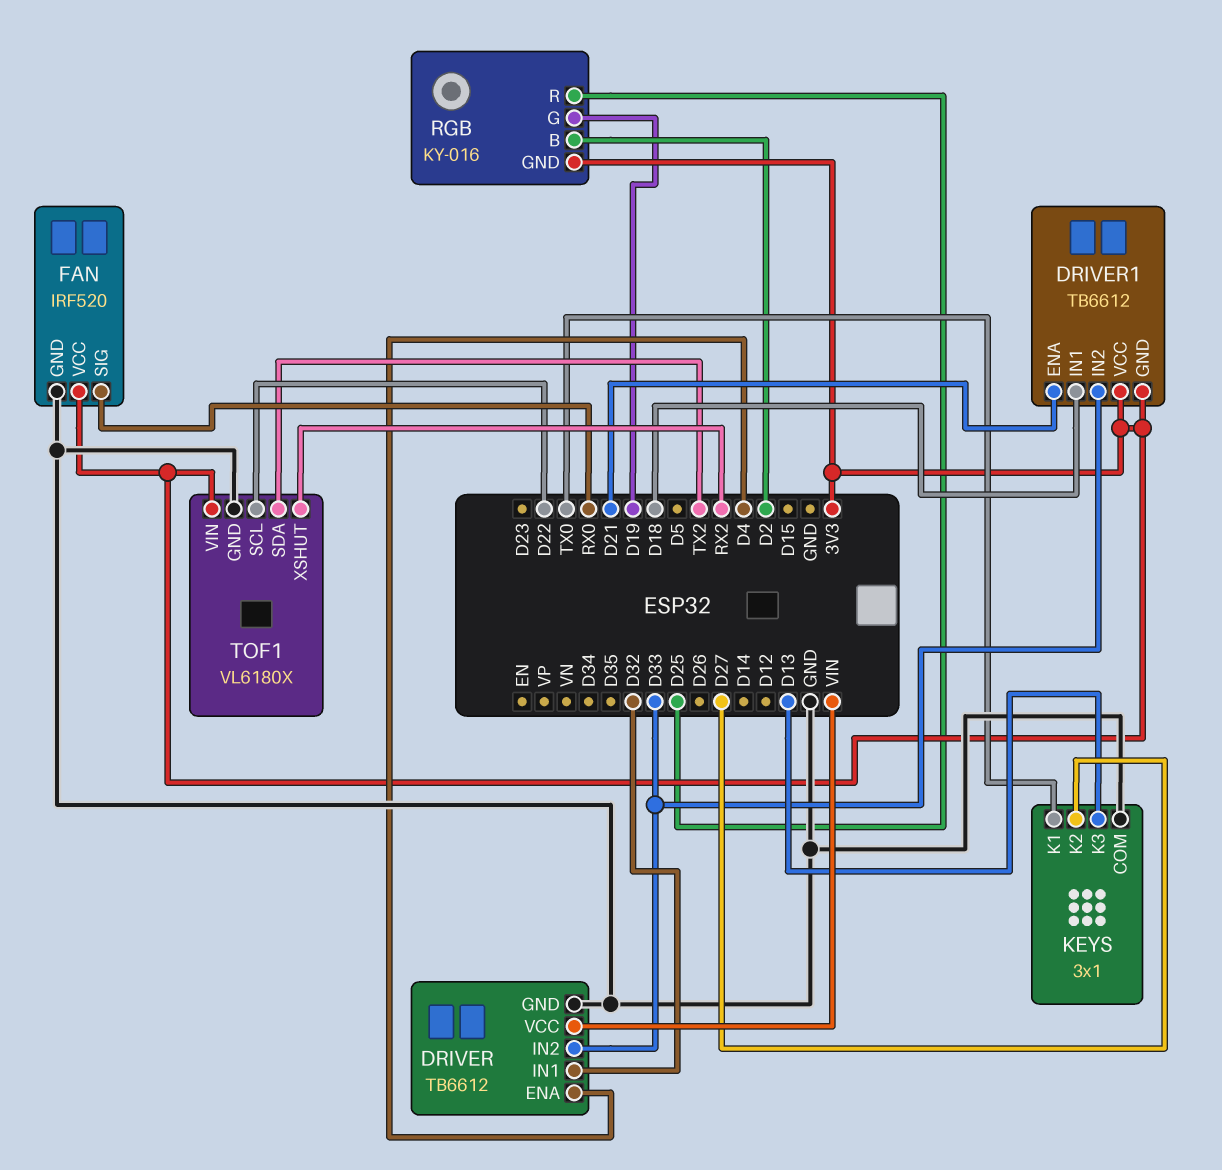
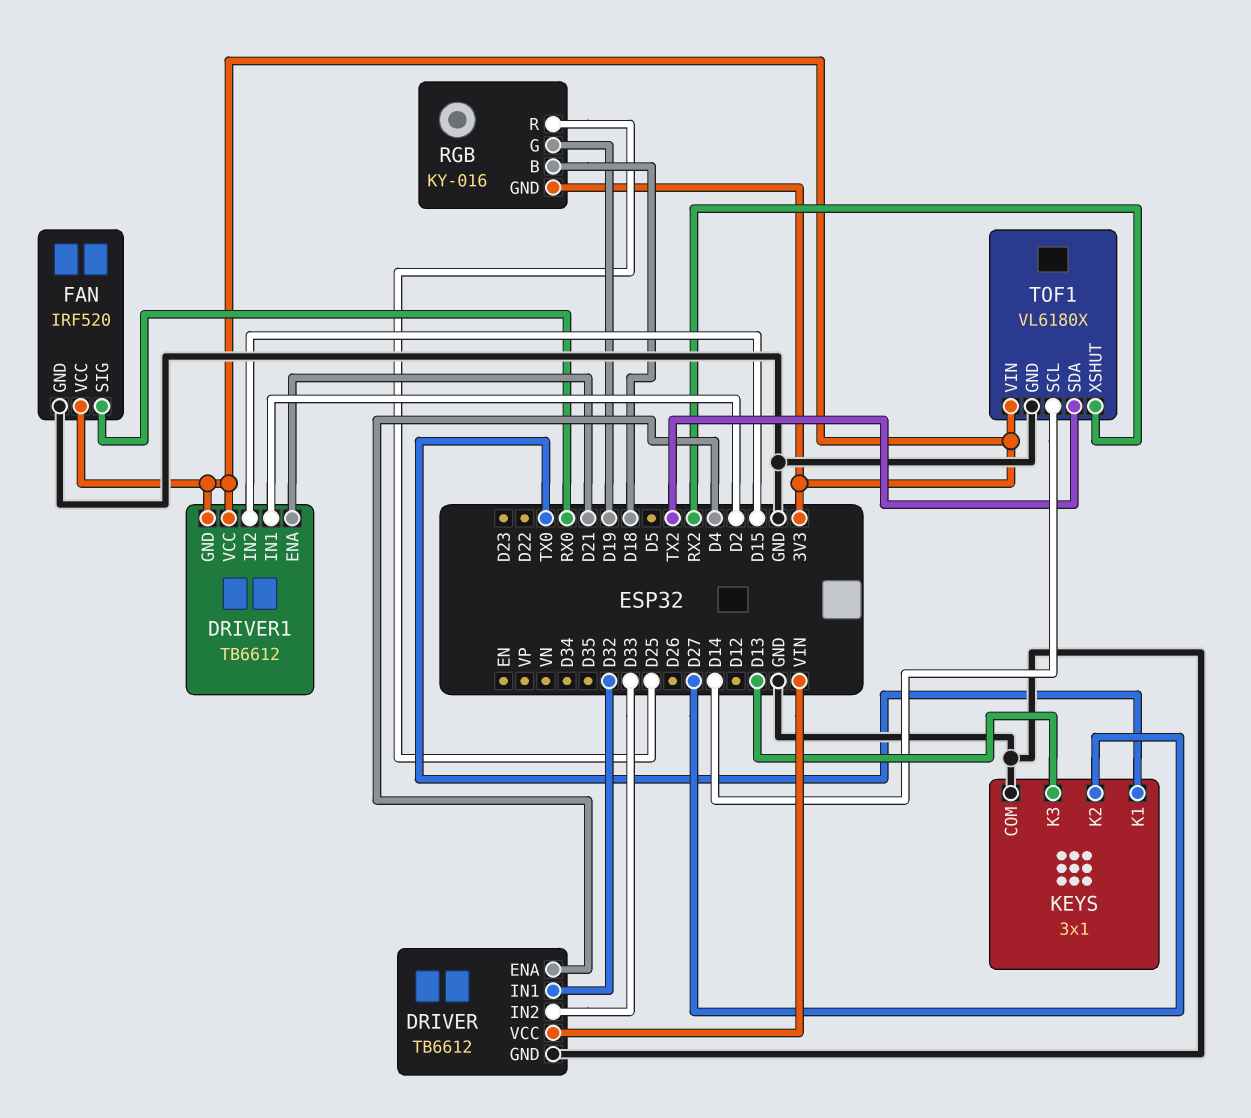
DRIVER1 pin IN1: D18 -> D2
DRIVER1 pin IN2: D33 -> D15
RGB pin B: D2 -> D18
TOF1 pin SCL: D22 -> D14

